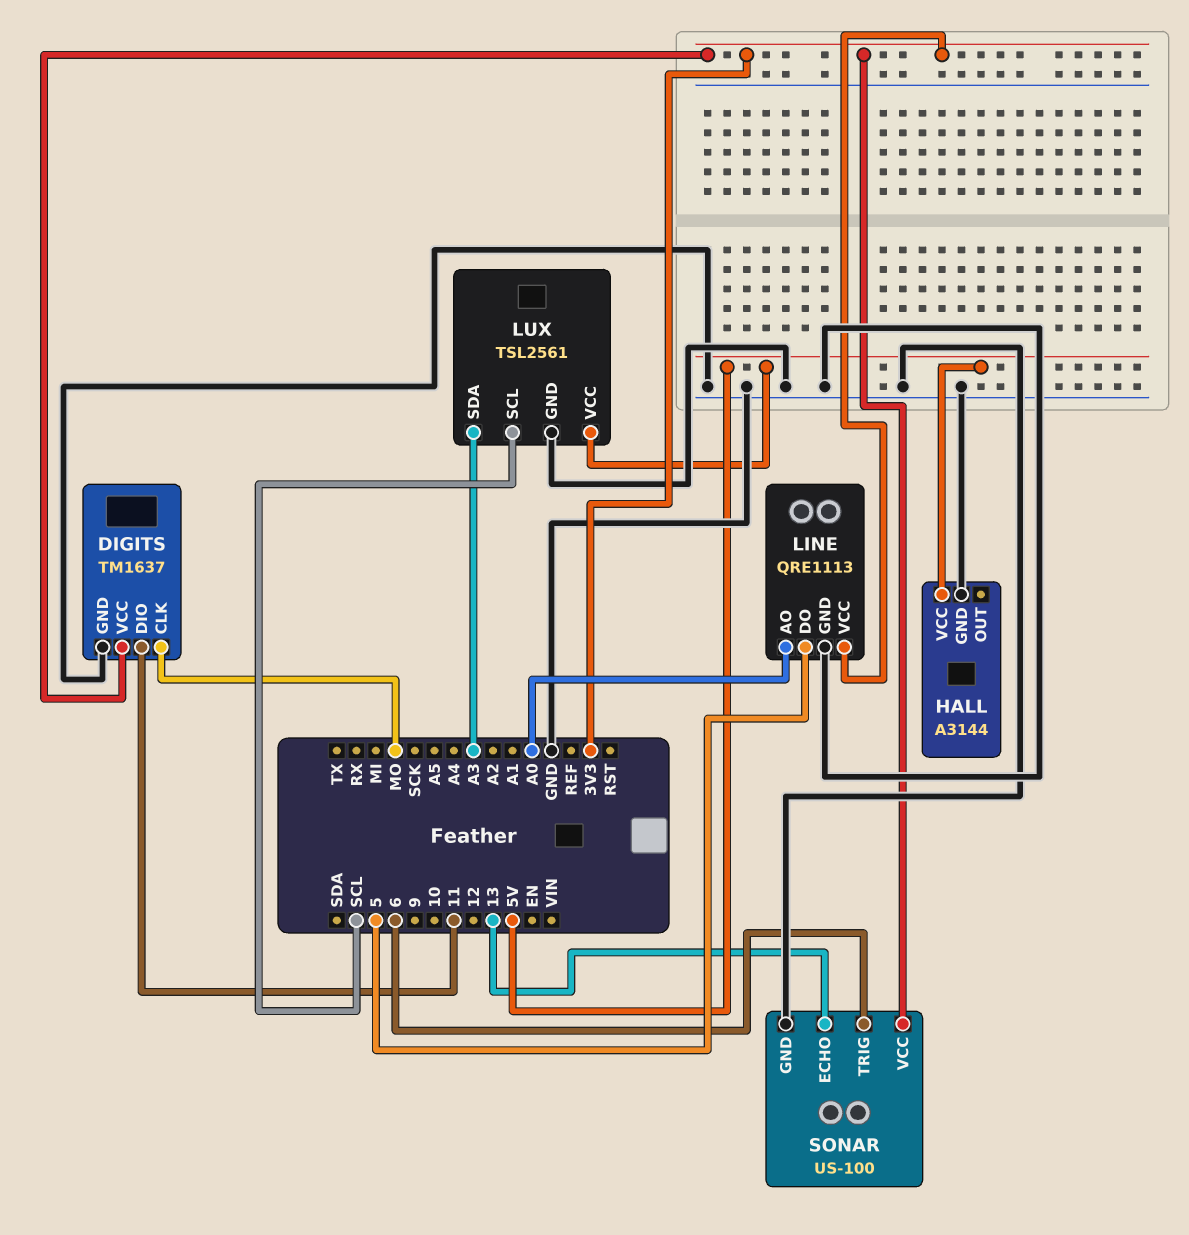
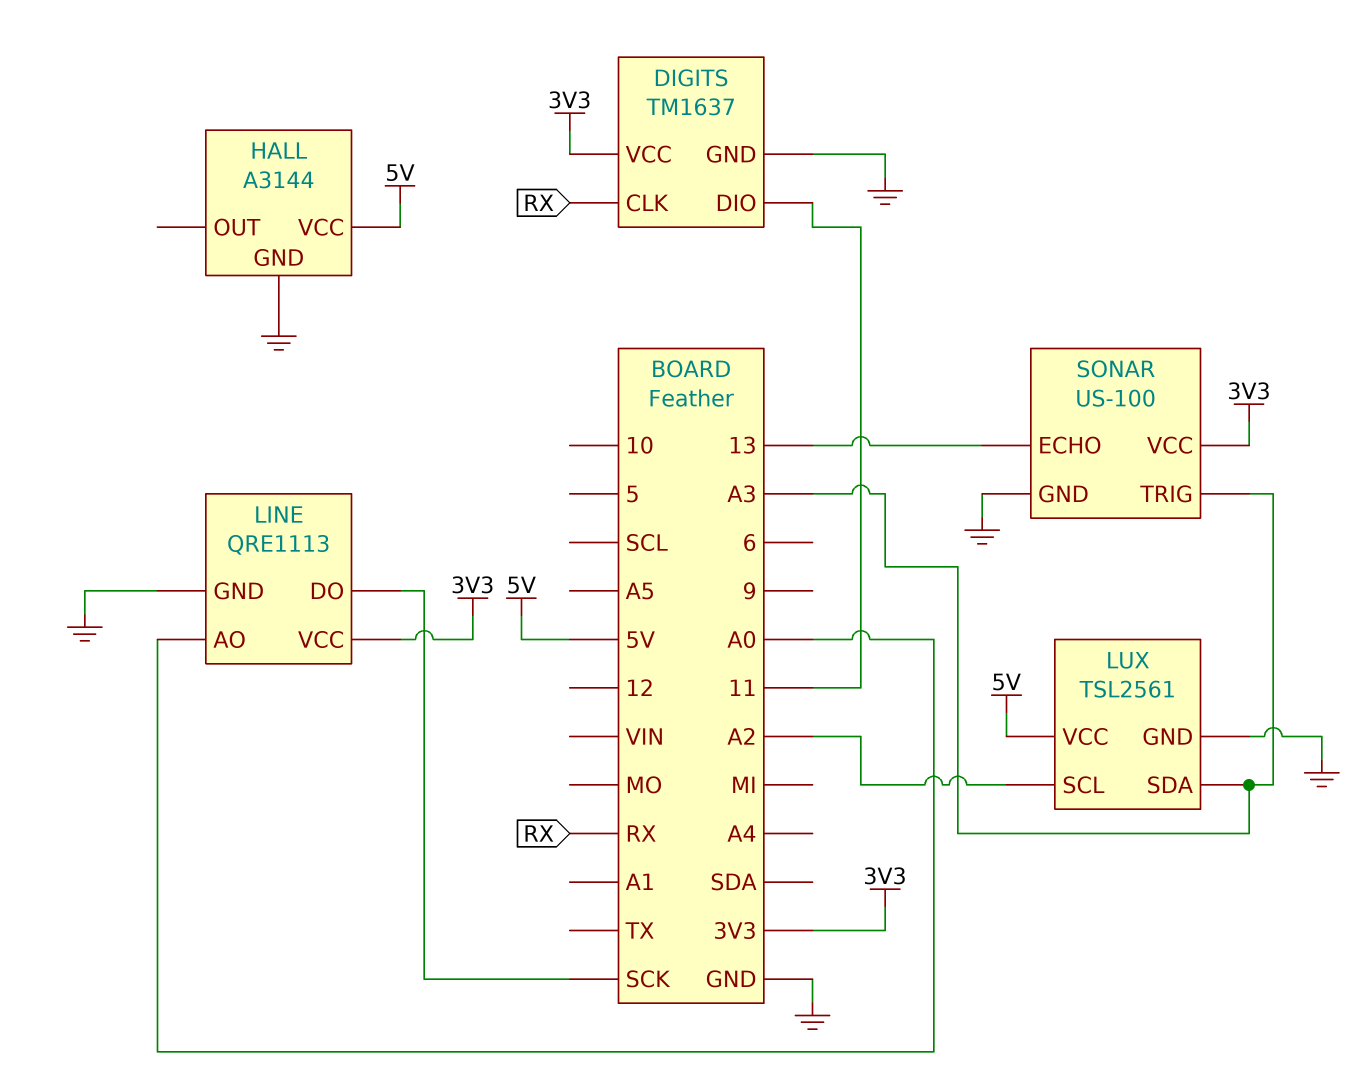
DIGITS pin CLK: MO -> RX
LINE pin DO: 5 -> SCK
LUX pin SCL: SCL -> A2
SONAR pin TRIG: 6 -> A3

